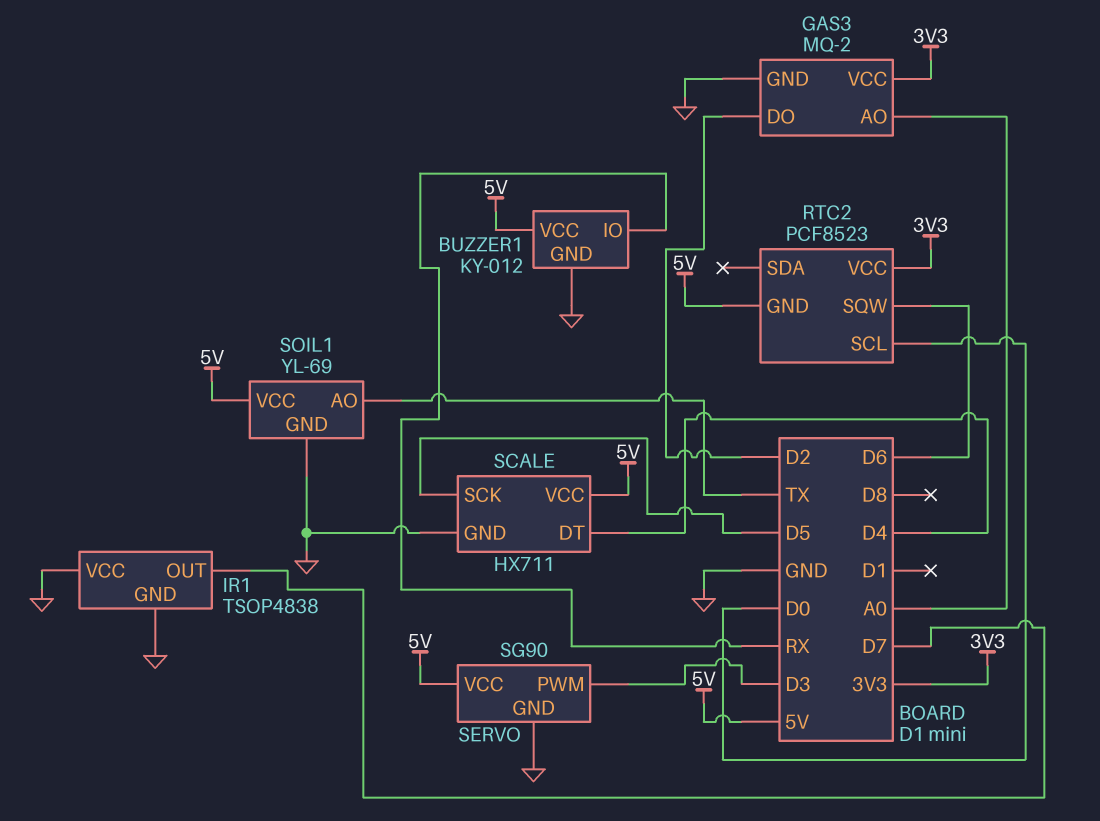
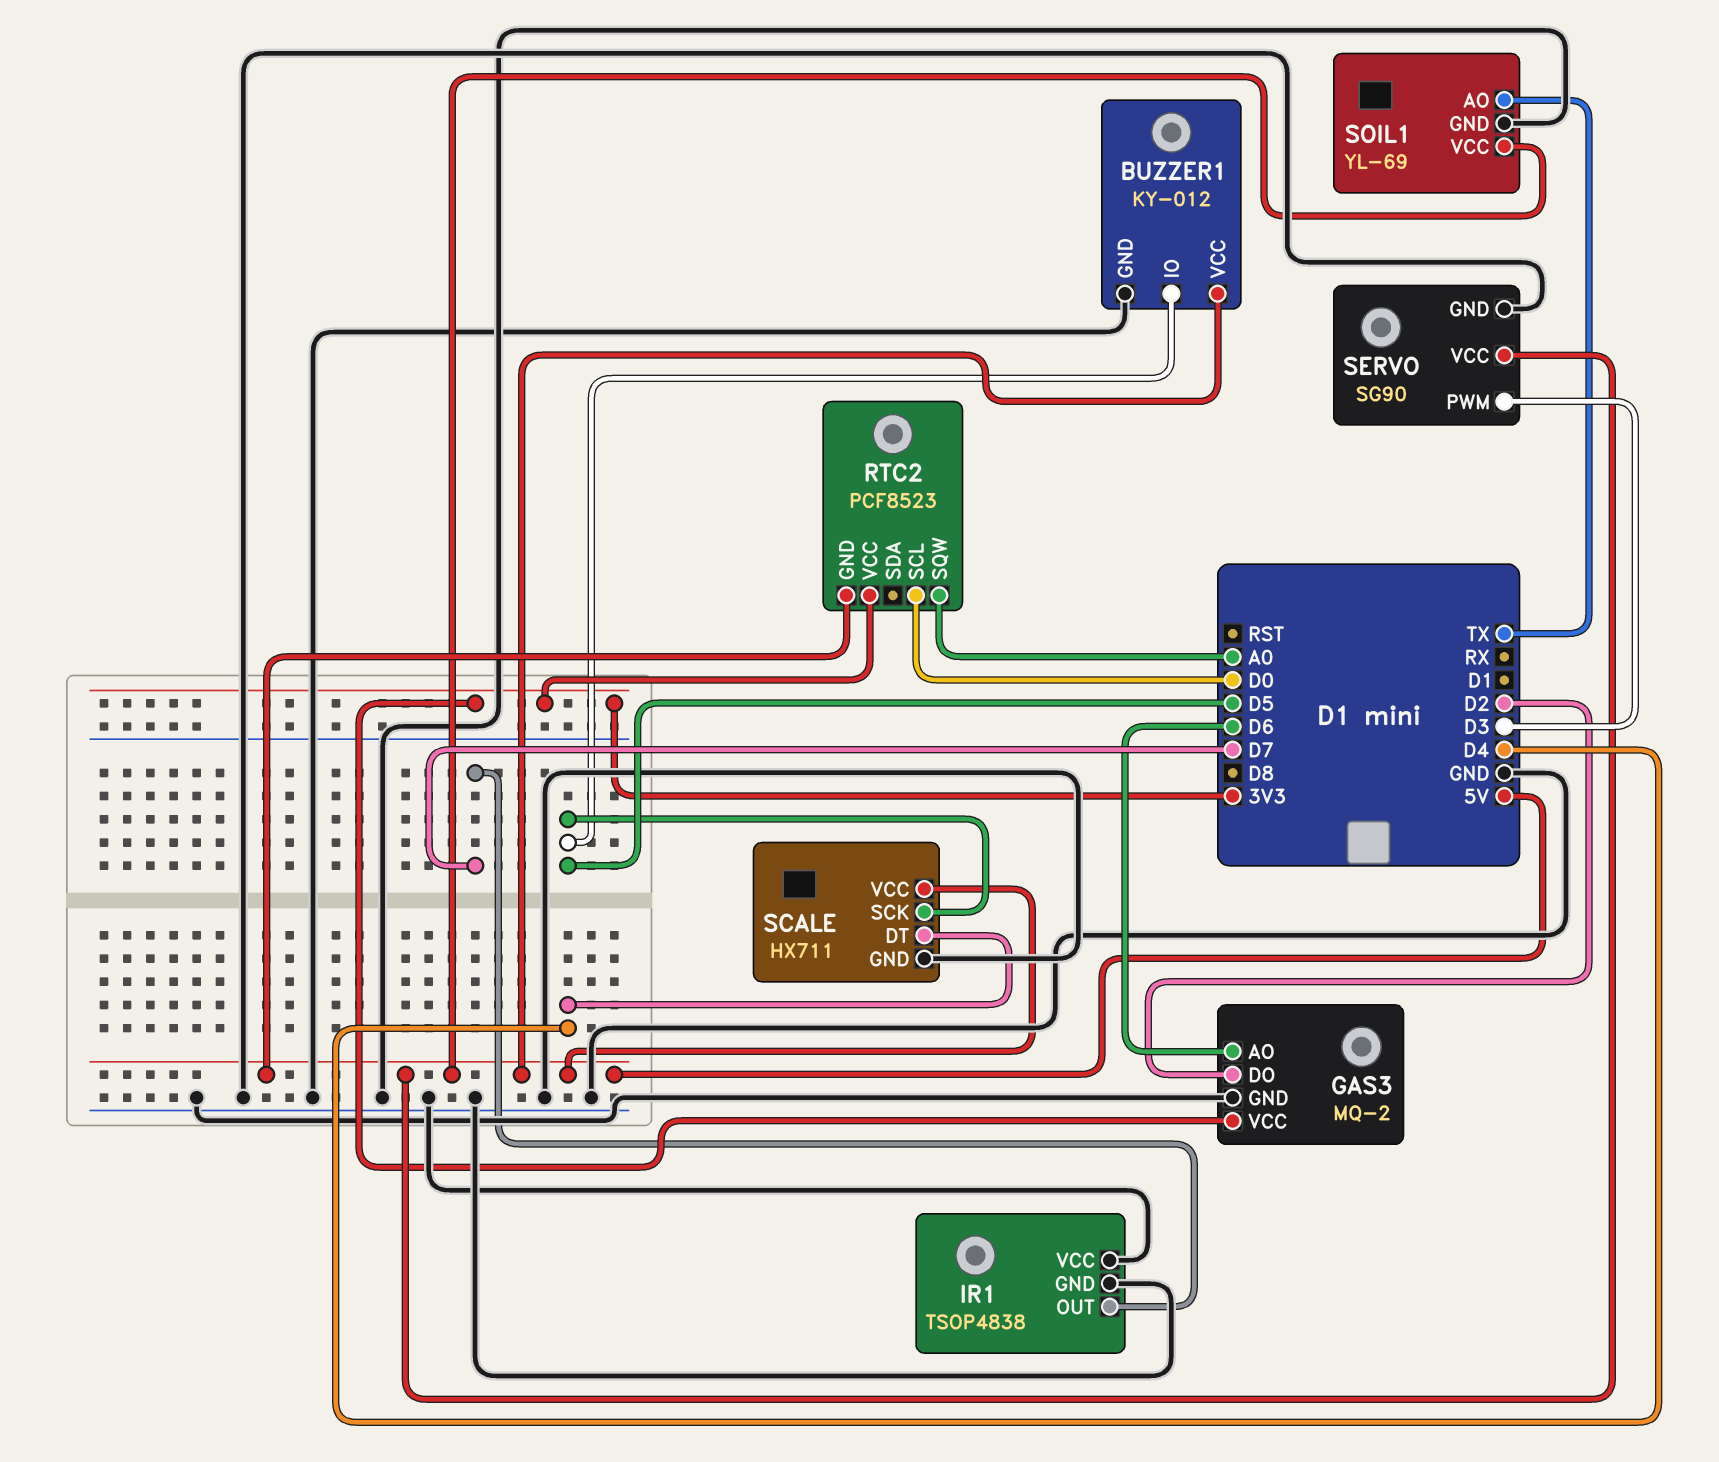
BUZZER1 pin IO: RX -> D5
GAS3 pin AO: A0 -> D6
RTC2 pin SQW: D6 -> A0

